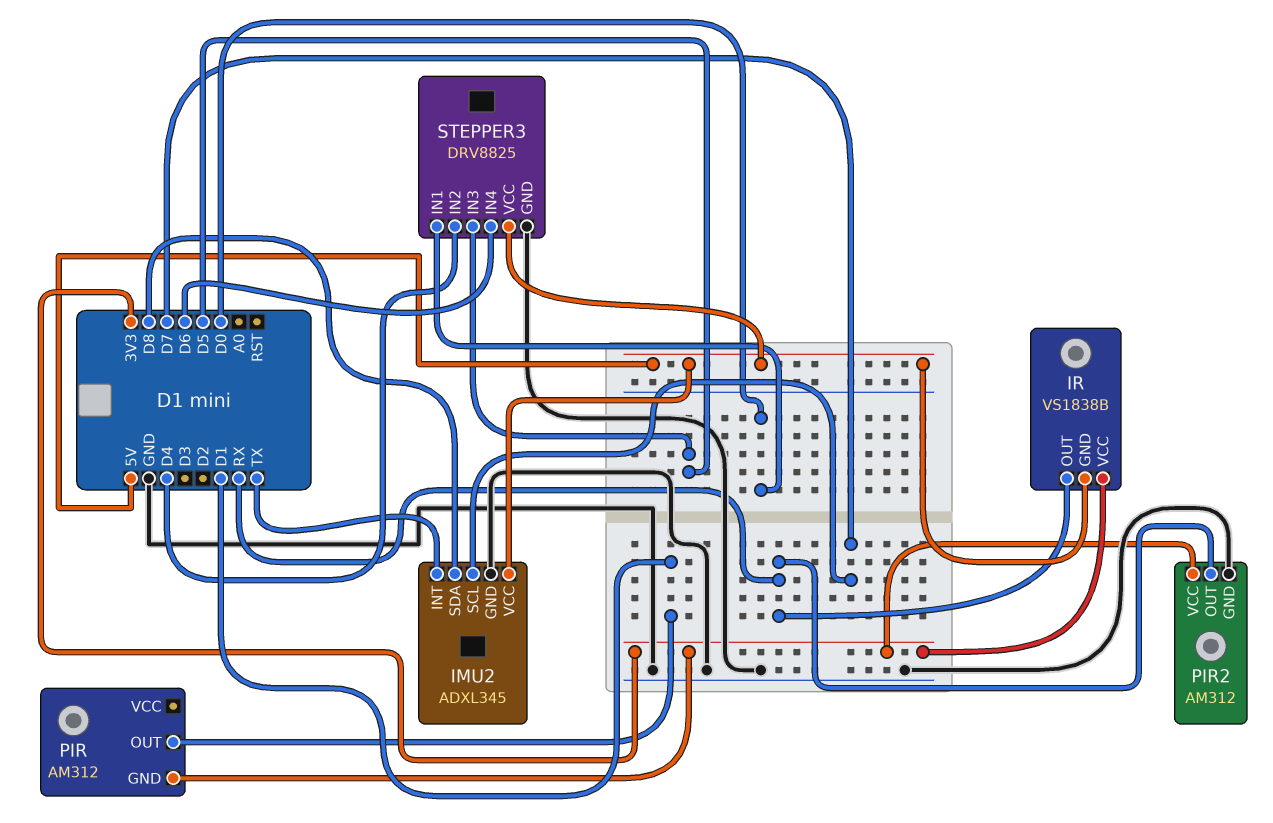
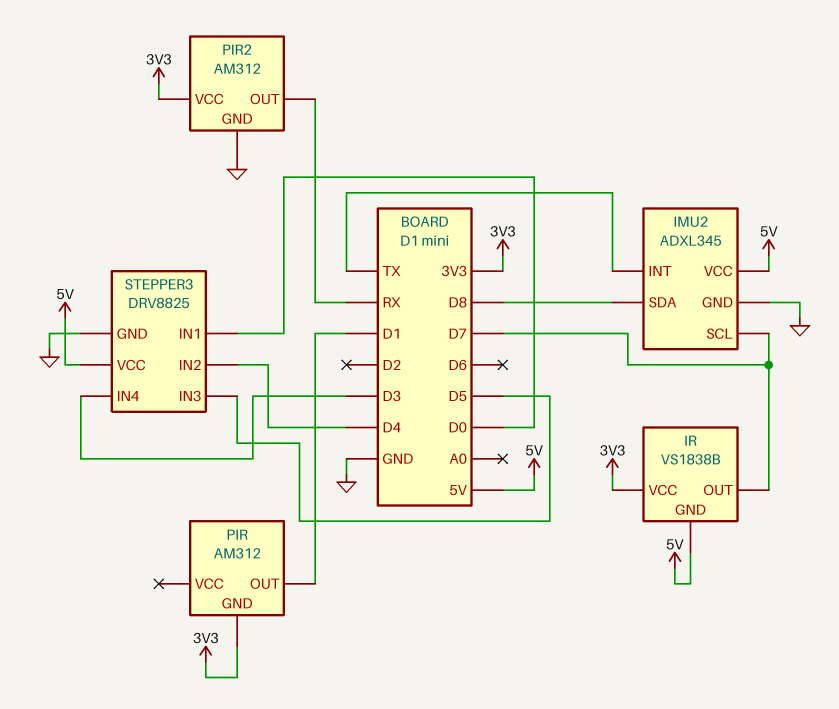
IR pin OUT: RX -> D7
STEPPER3 pin IN4: D6 -> D3

